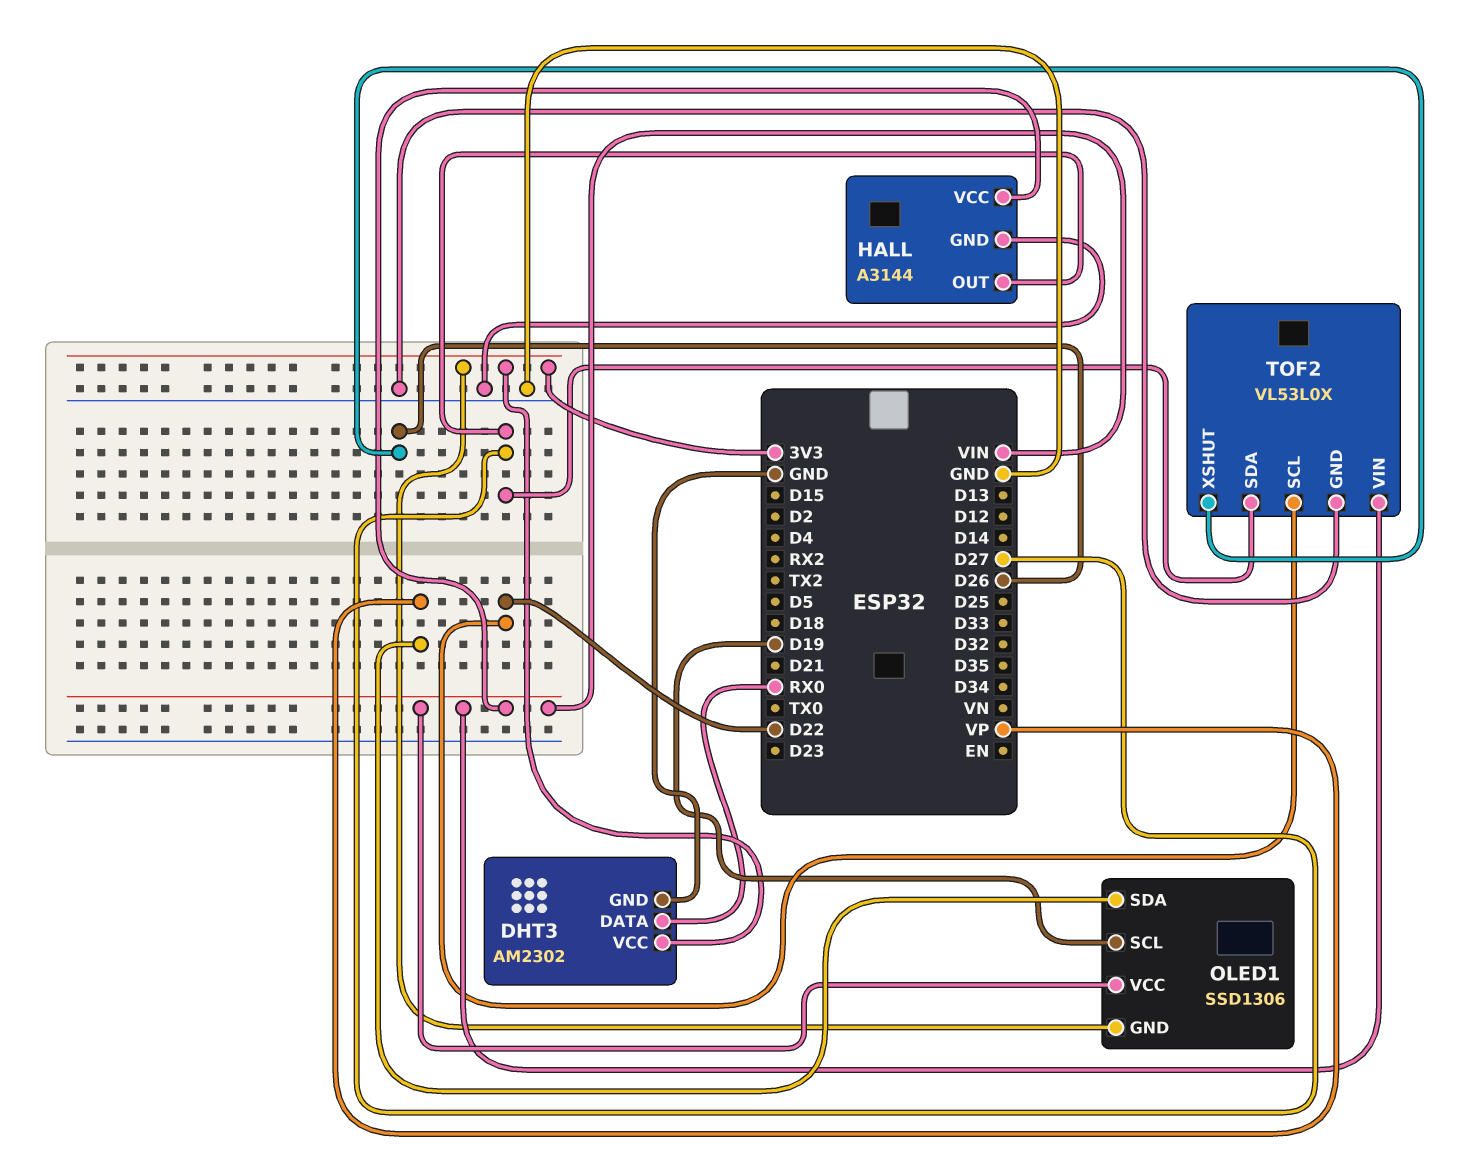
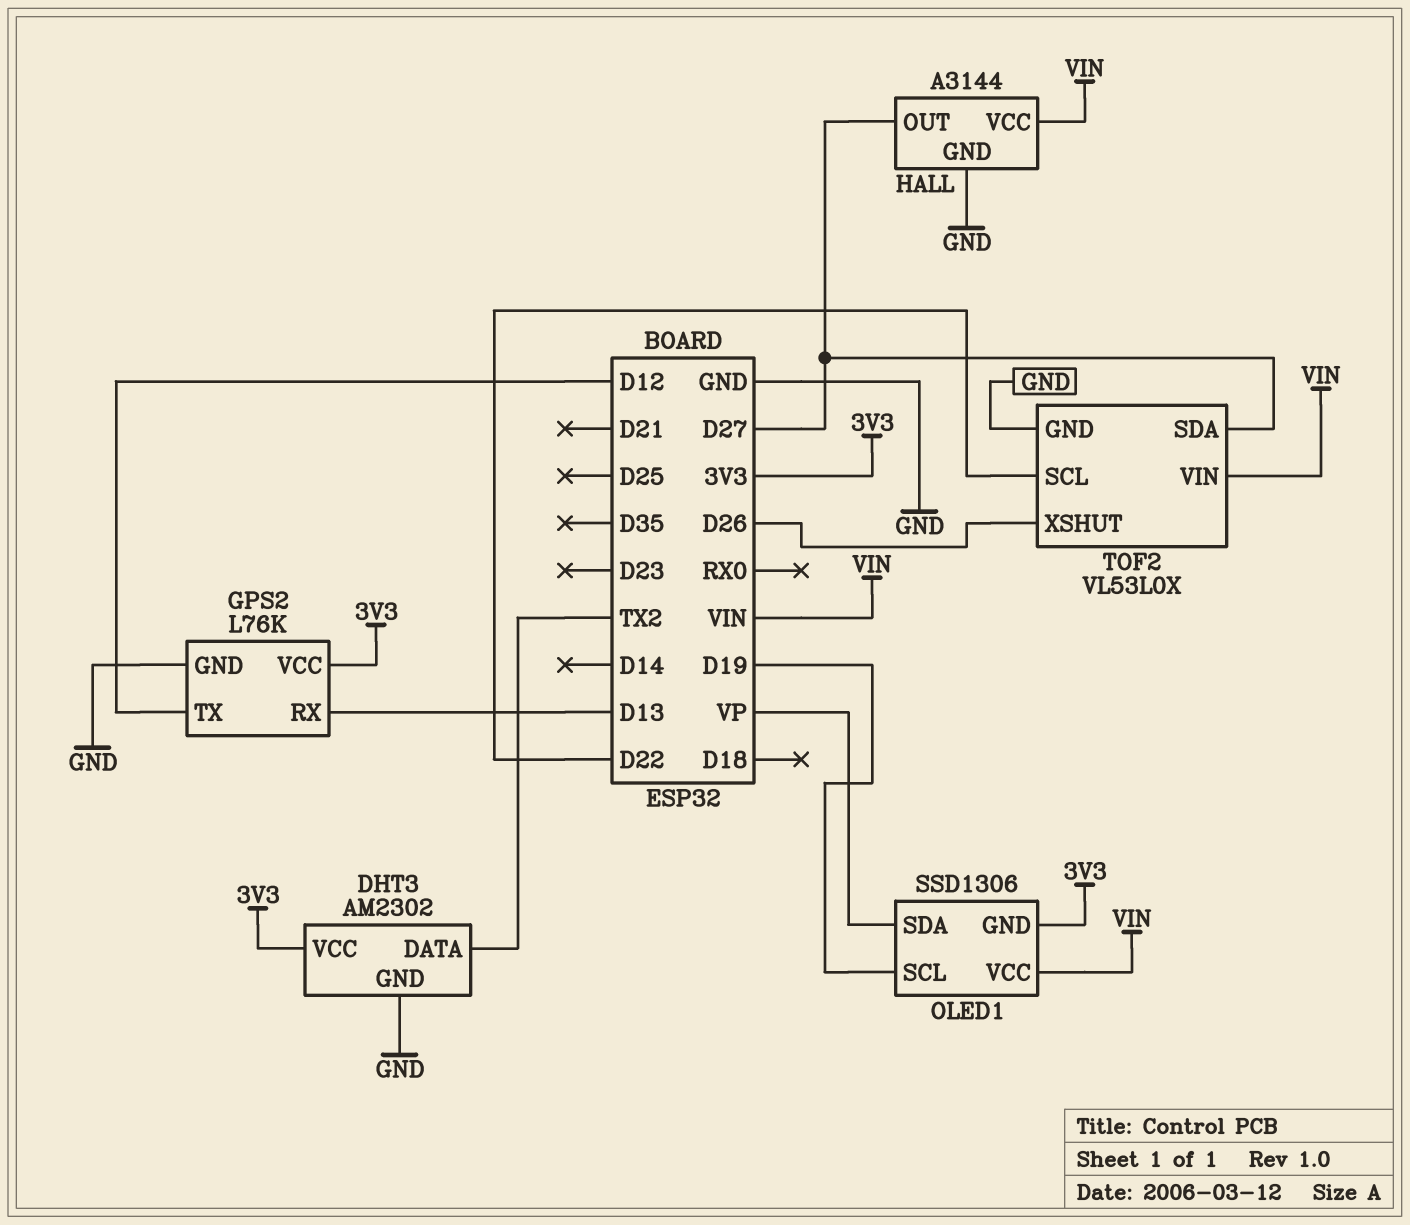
DHT3 pin DATA: RX0 -> TX2
GPS2: none -> L76K
GPS2 pin GND: none -> GND
GPS2 pin RX: none -> D13
GPS2 pin TX: none -> D12
GPS2 pin VCC: none -> 3V3

